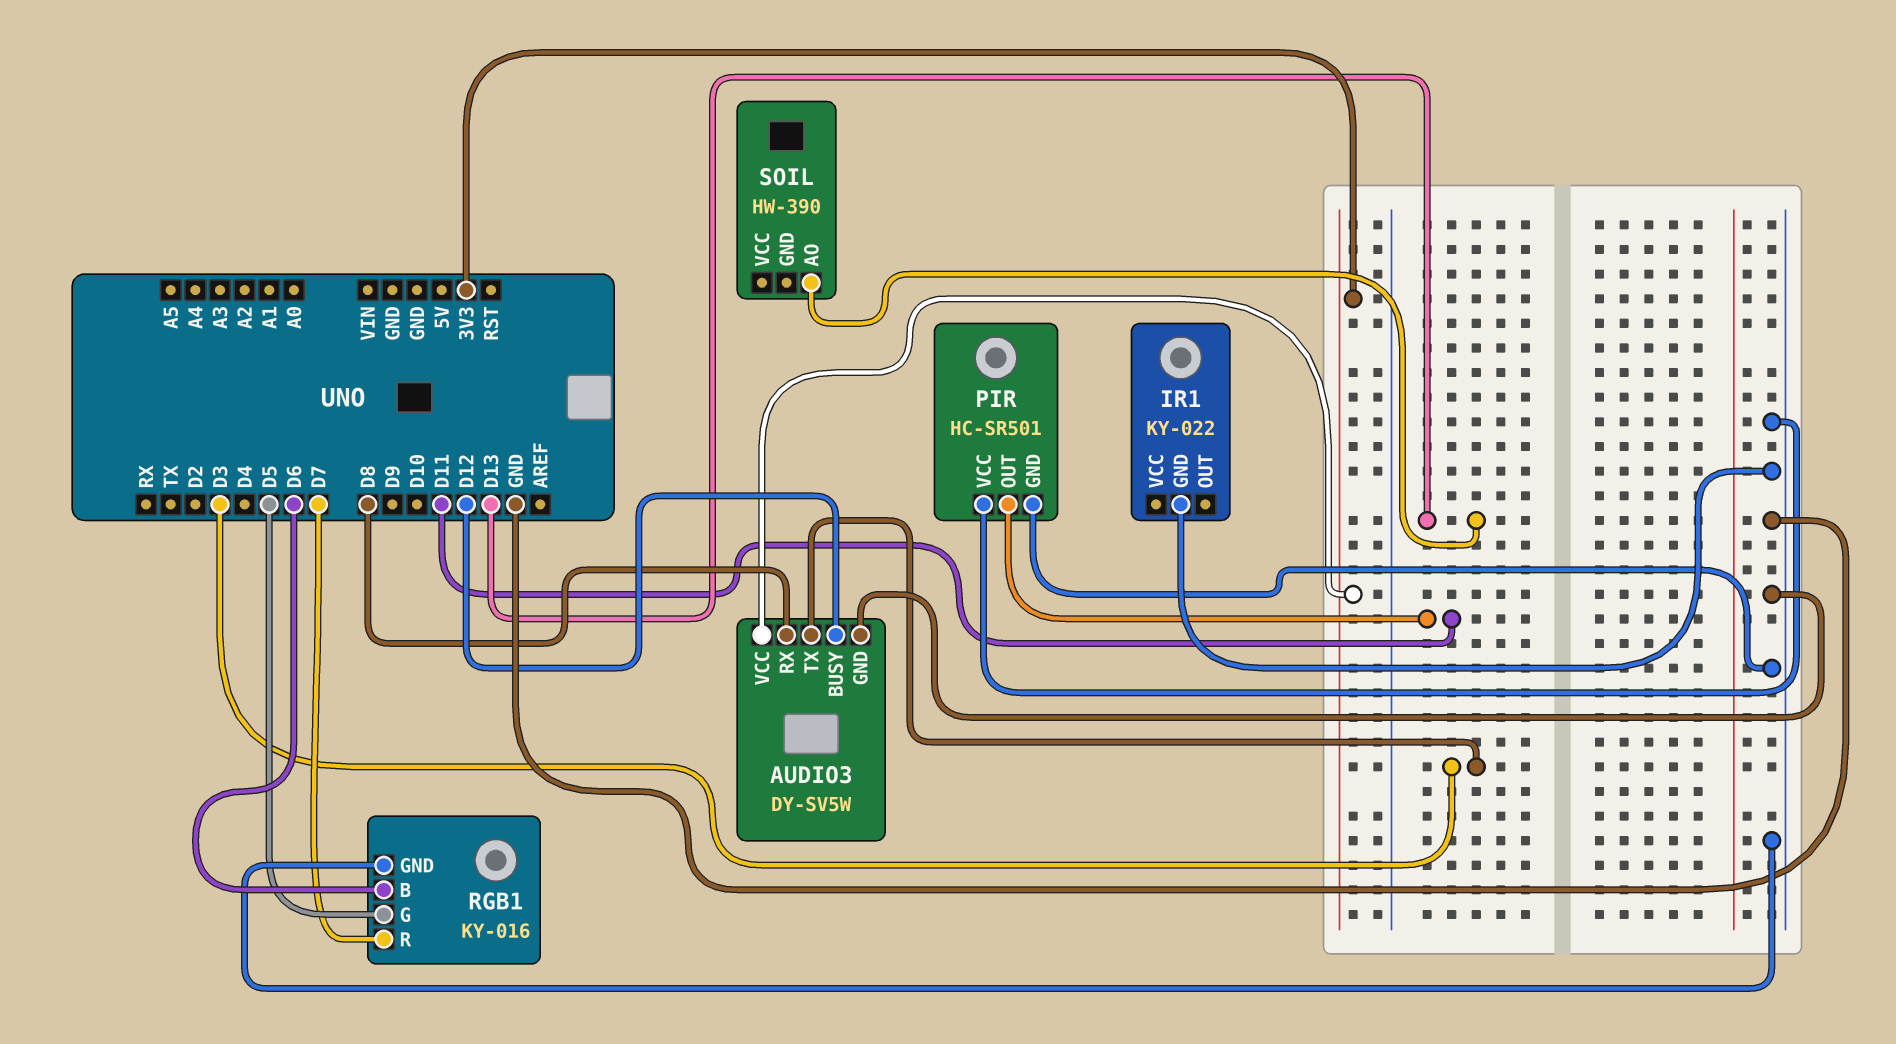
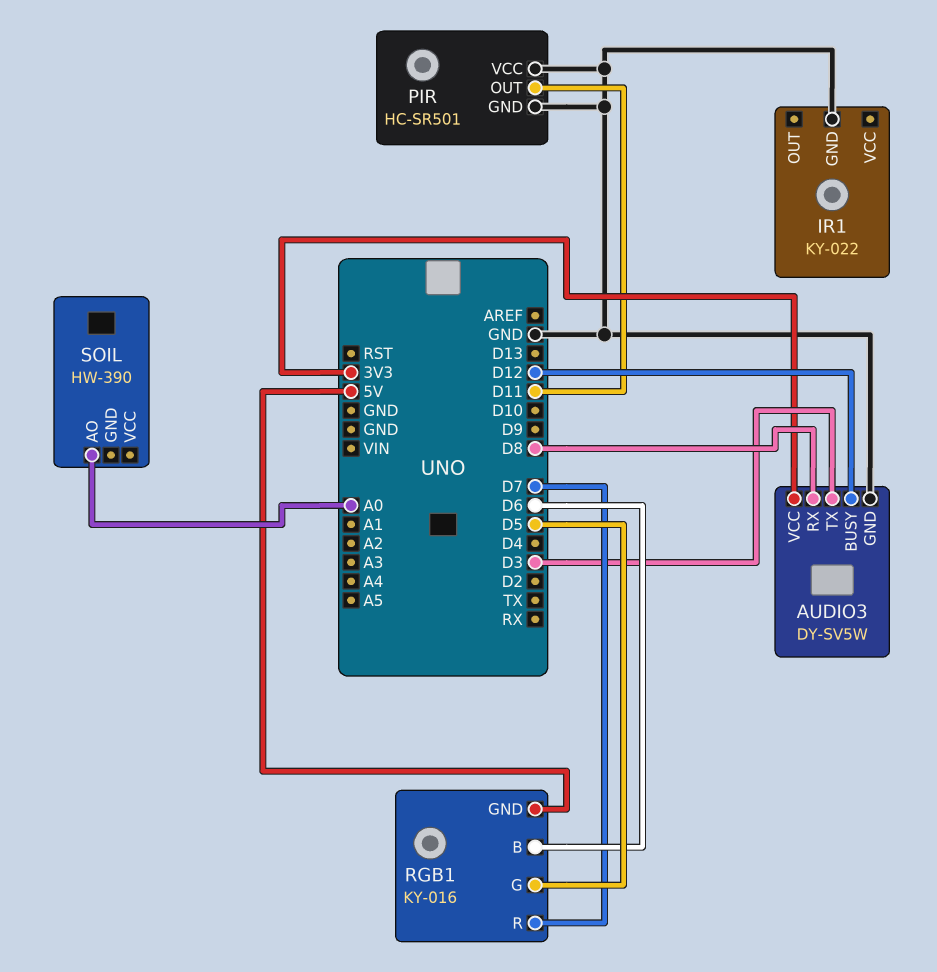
RGB1 pin GND: GND -> 5V
SOIL pin AO: D13 -> A0

